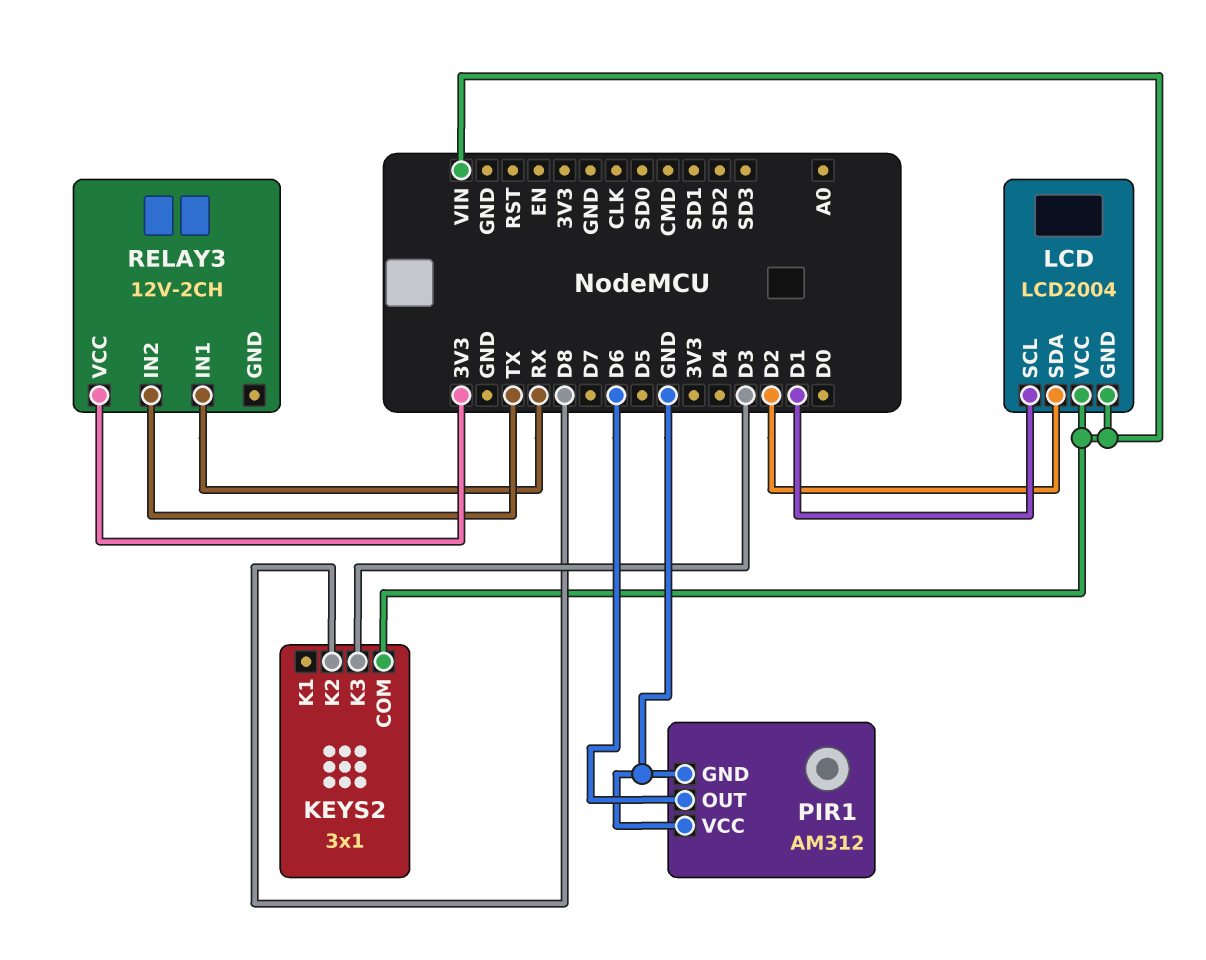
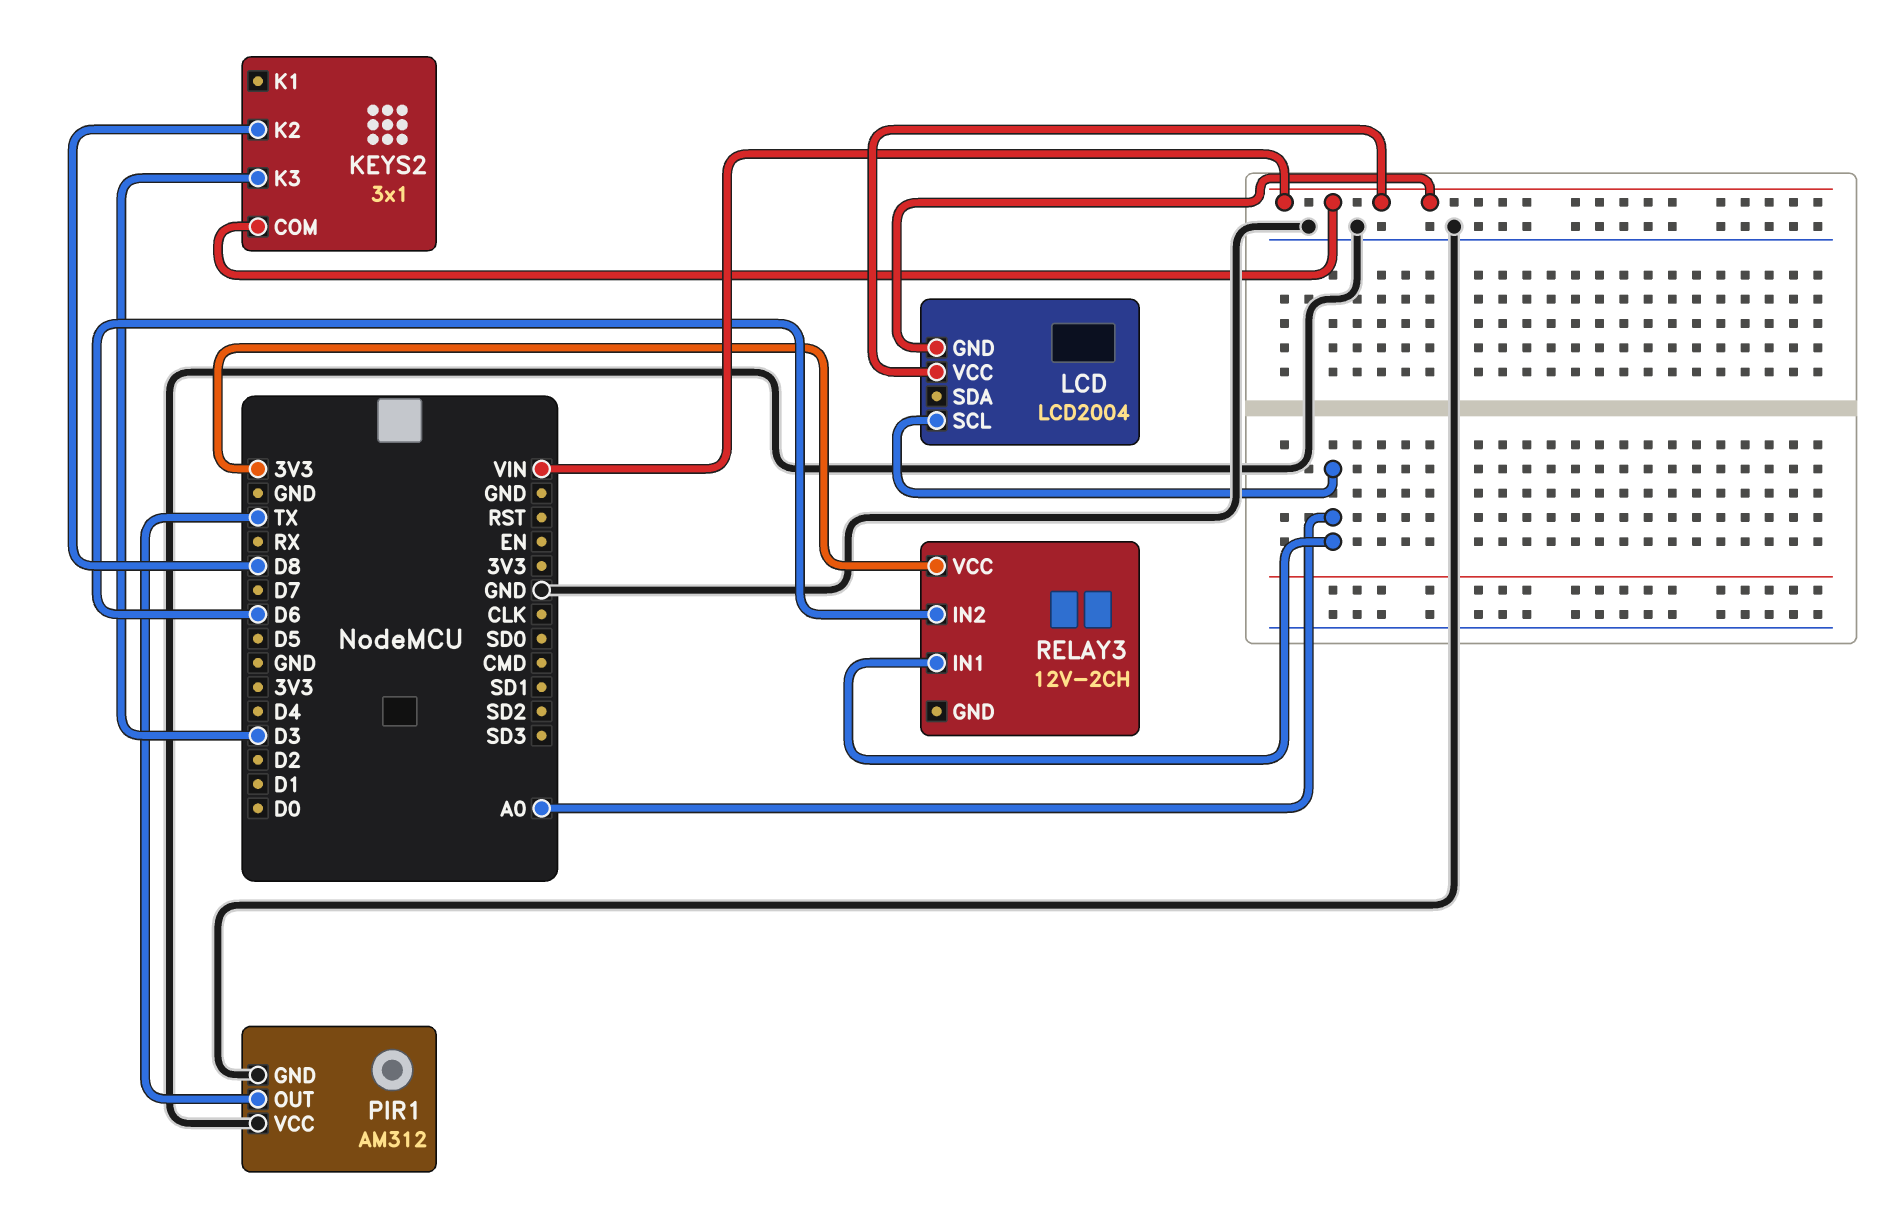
LCD pin SCL: D1 -> A0
LCD pin SDA: D2 -> none
PIR1 pin OUT: D6 -> TX
RELAY3 pin IN1: RX -> A0
RELAY3 pin IN2: TX -> D6

